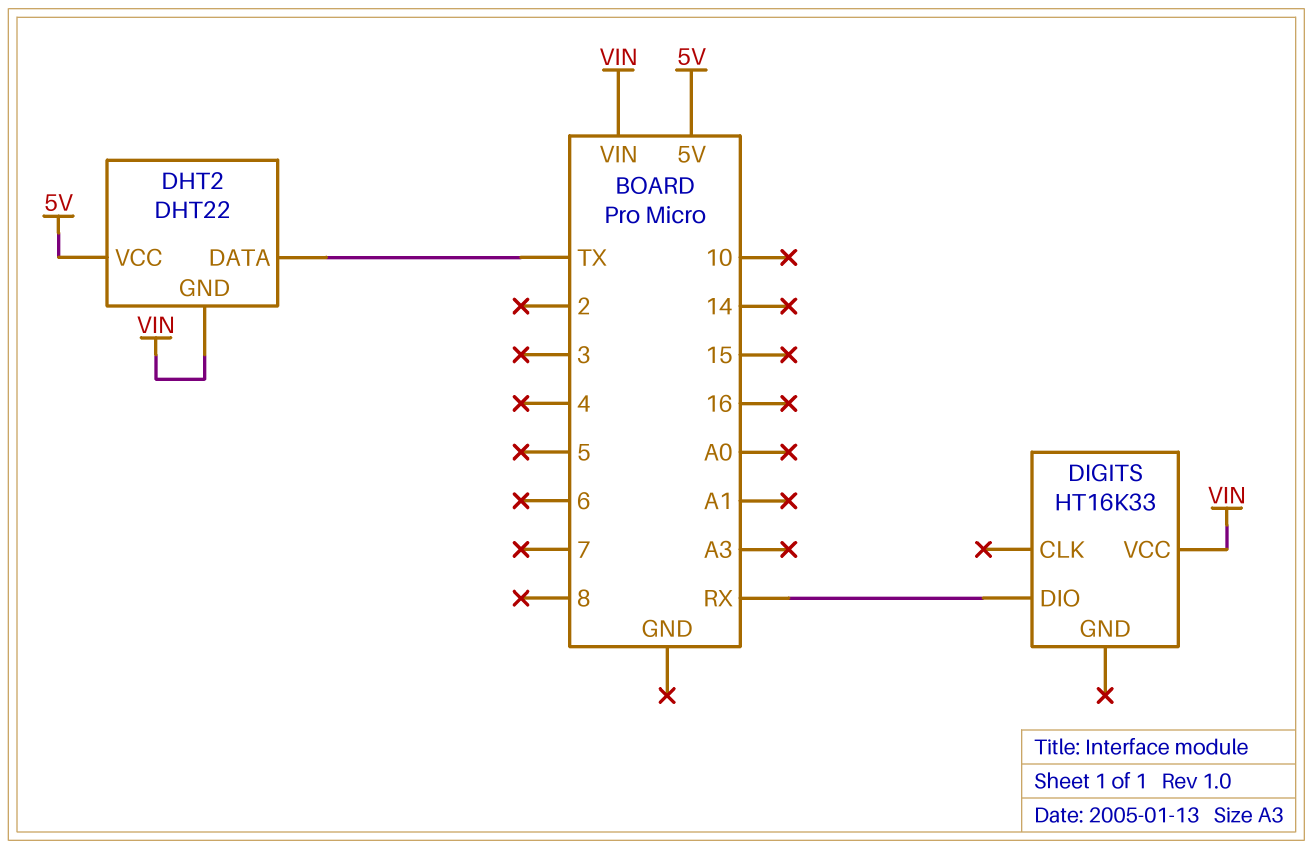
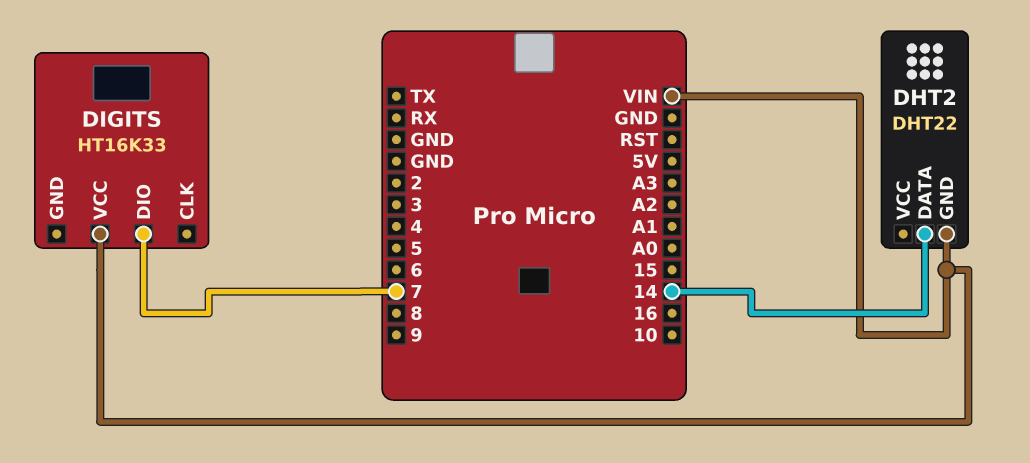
DHT2 pin DATA: TX -> 14
DHT2 pin VCC: 5V -> none
DIGITS pin DIO: RX -> 7

